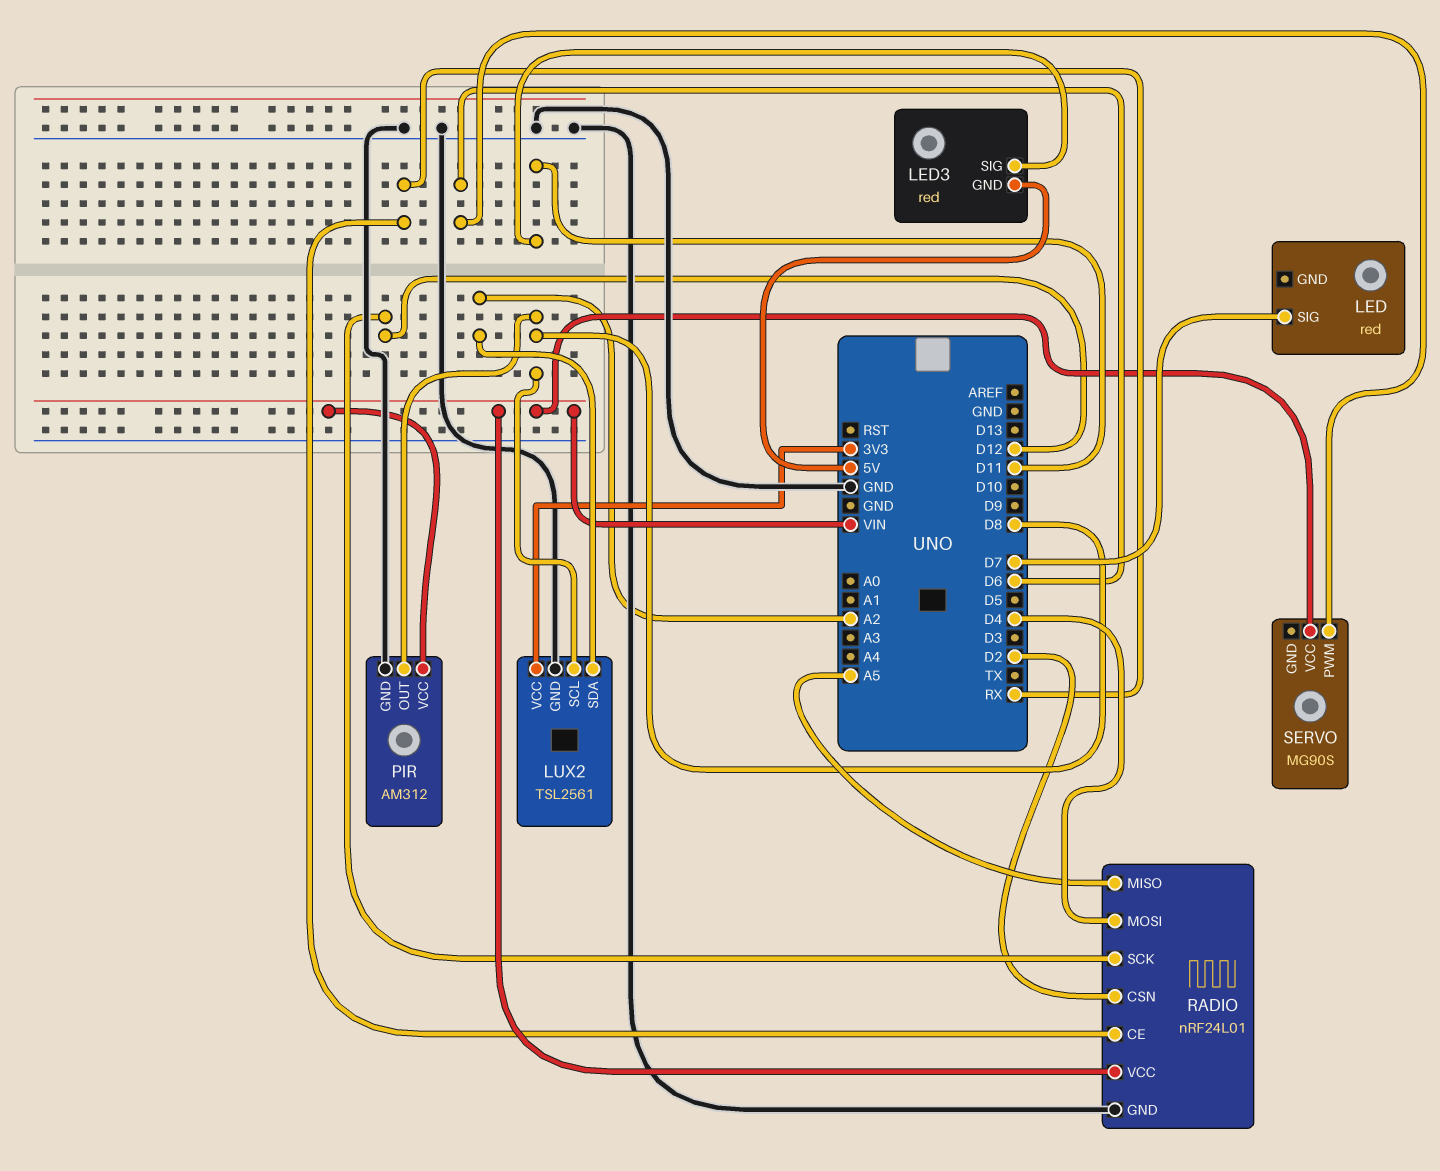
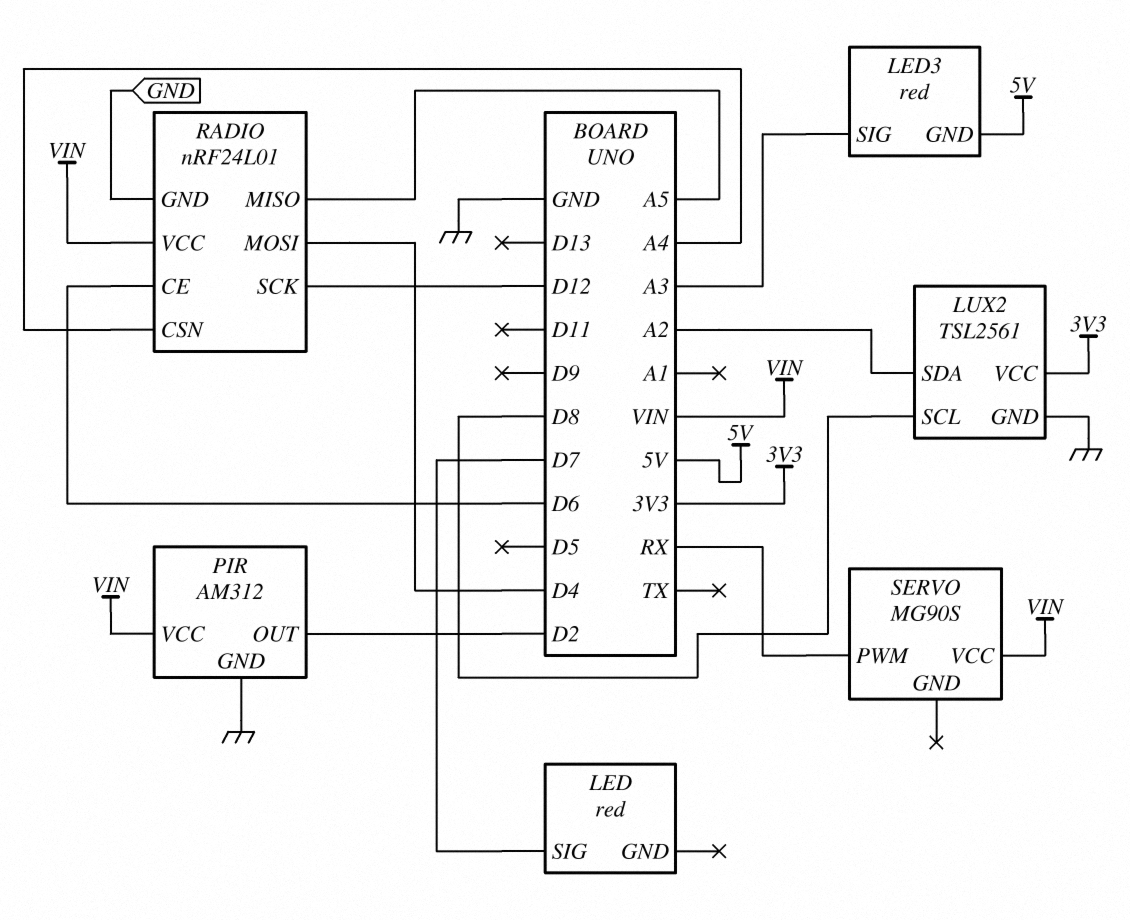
LED3 pin SIG: D11 -> A3
PIR pin OUT: D8 -> D2
RADIO pin CE: RX -> D6
RADIO pin CSN: D2 -> A4
SERVO pin PWM: D6 -> RX

